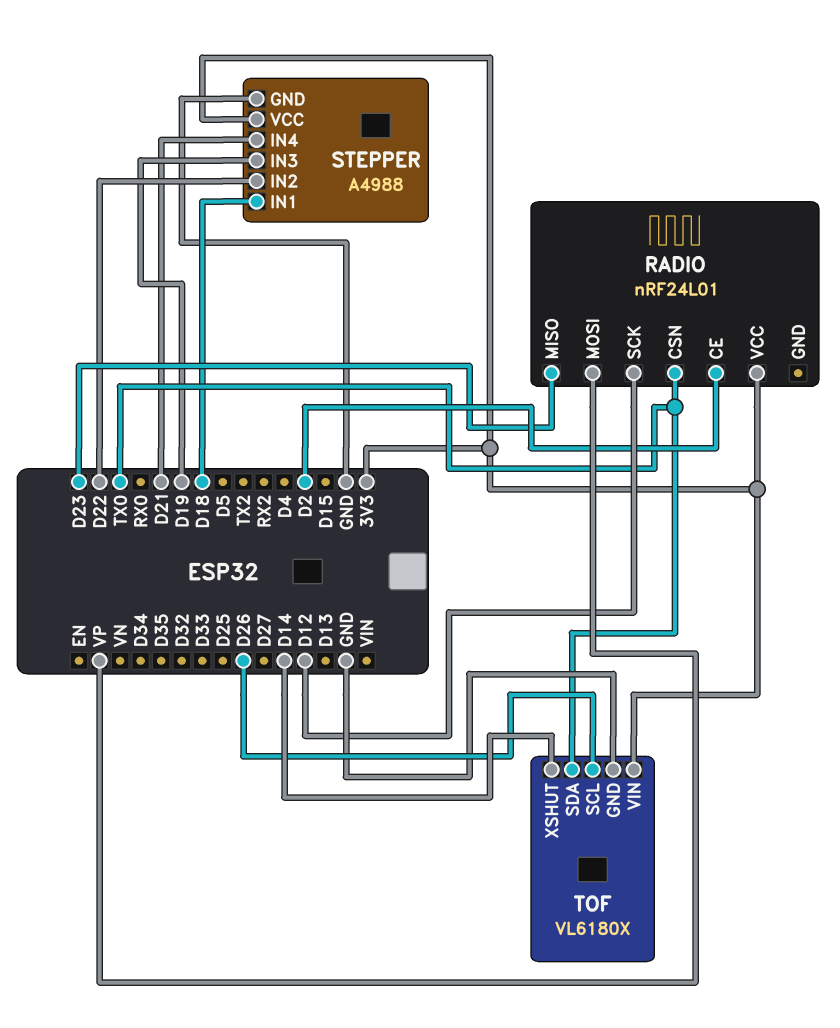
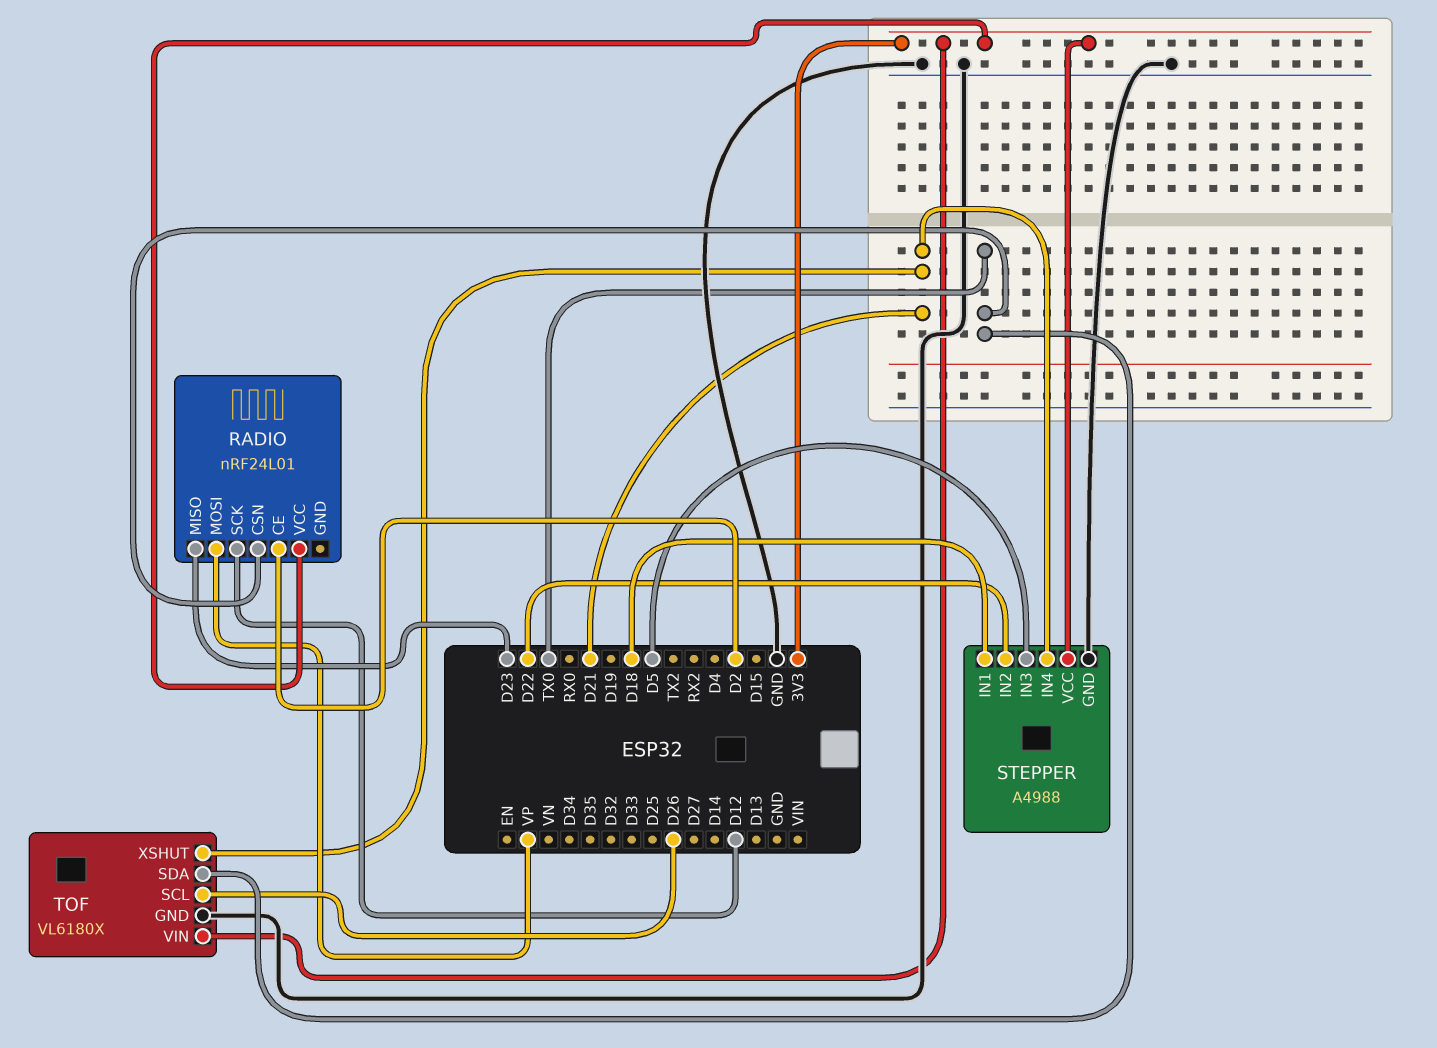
STEPPER pin IN3: D19 -> D5
TOF pin XSHUT: D14 -> D21

